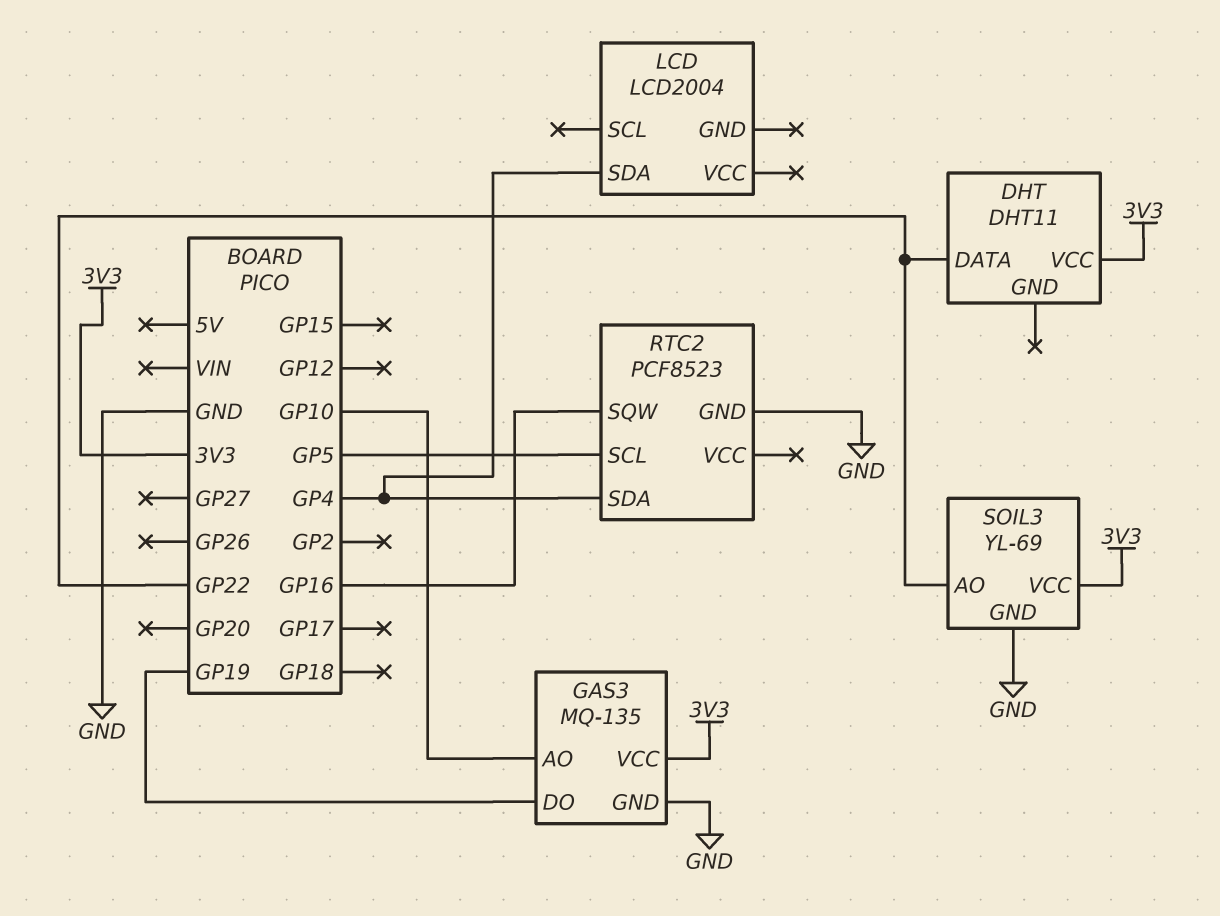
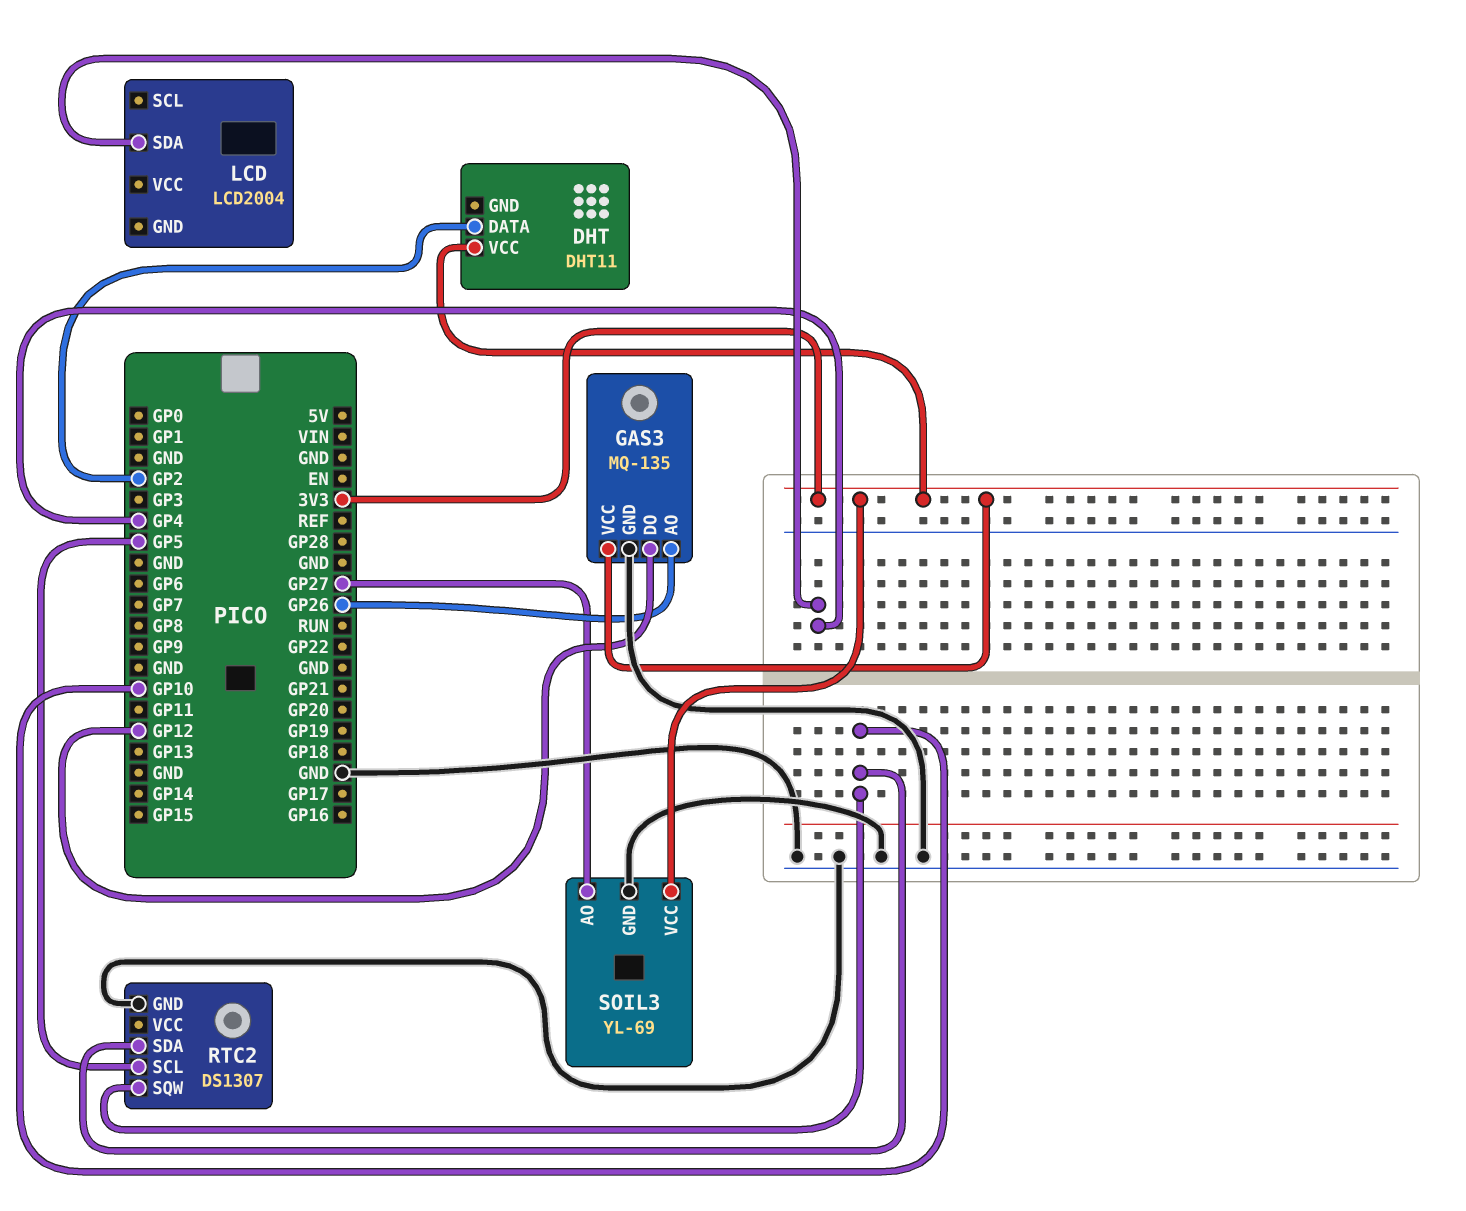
DHT pin DATA: GP22 -> GP2
GAS3 pin AO: GP10 -> GP26
GAS3 pin DO: GP19 -> GP12
RTC2: PCF8523 -> DS1307
RTC2 pin SDA: GP4 -> GP10
RTC2 pin SQW: GP16 -> GP10
SOIL3 pin AO: GP22 -> GP27

